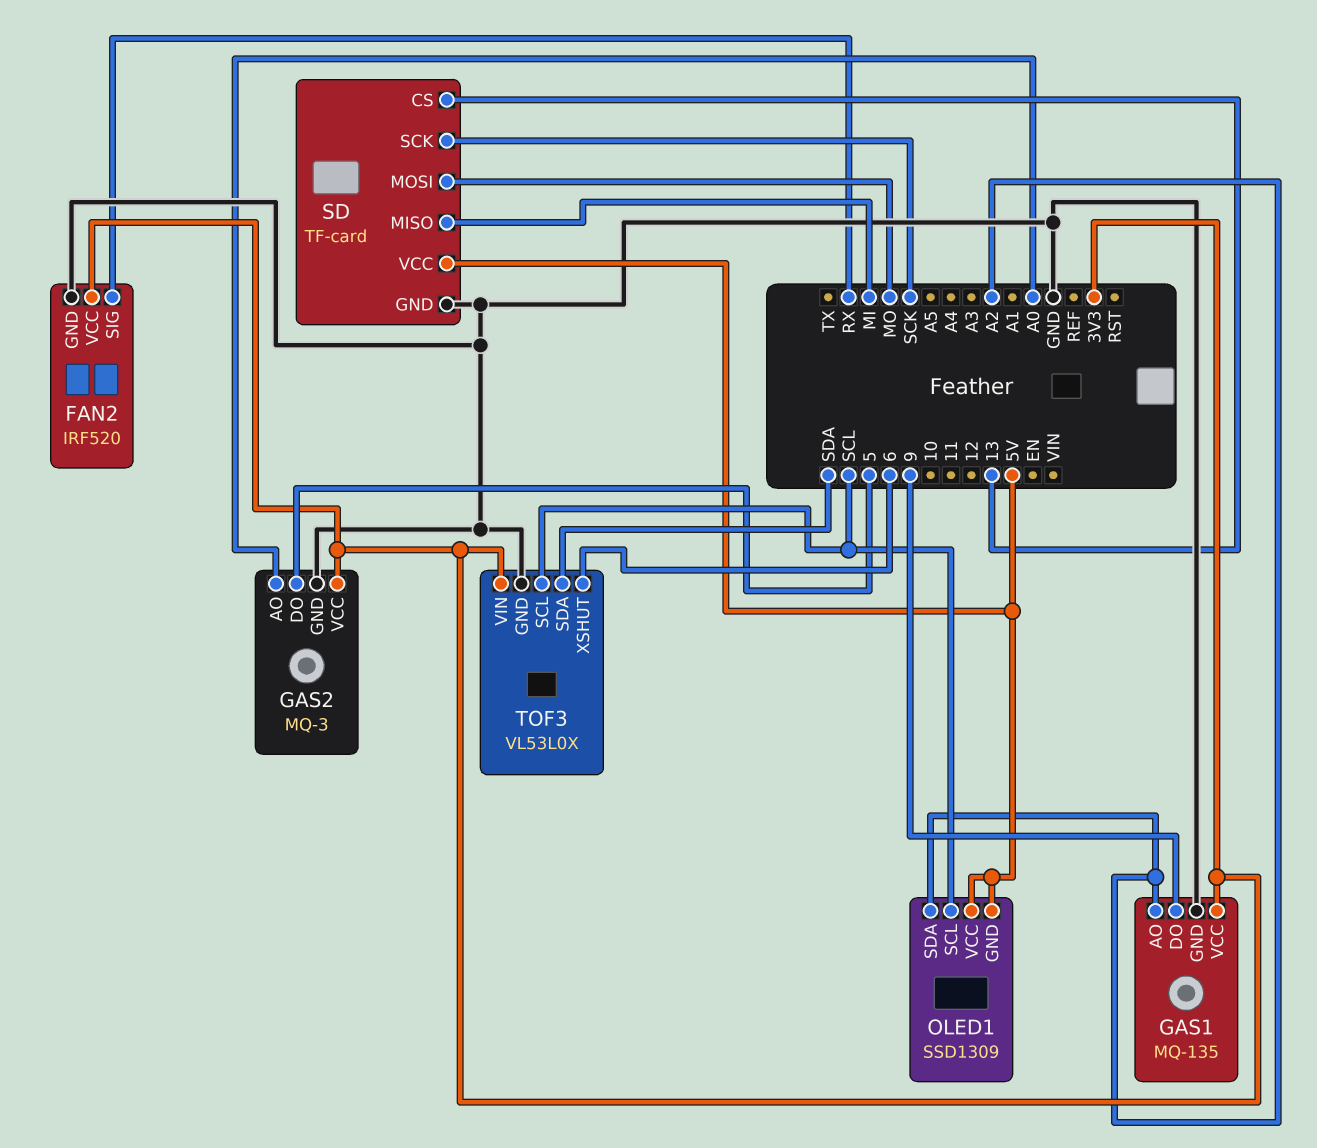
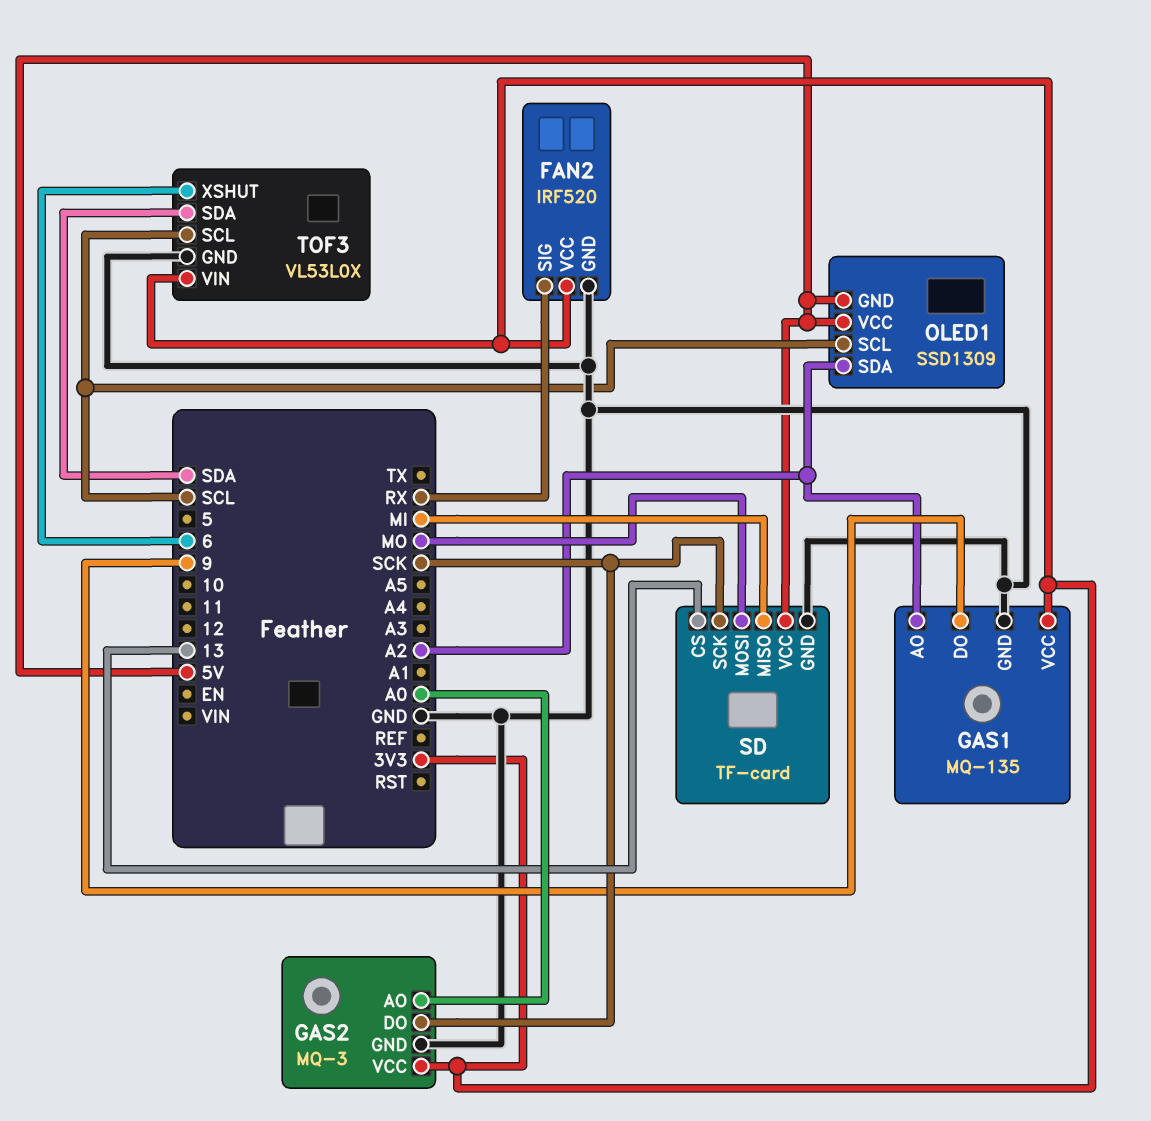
GAS2 pin DO: 5 -> SCK

